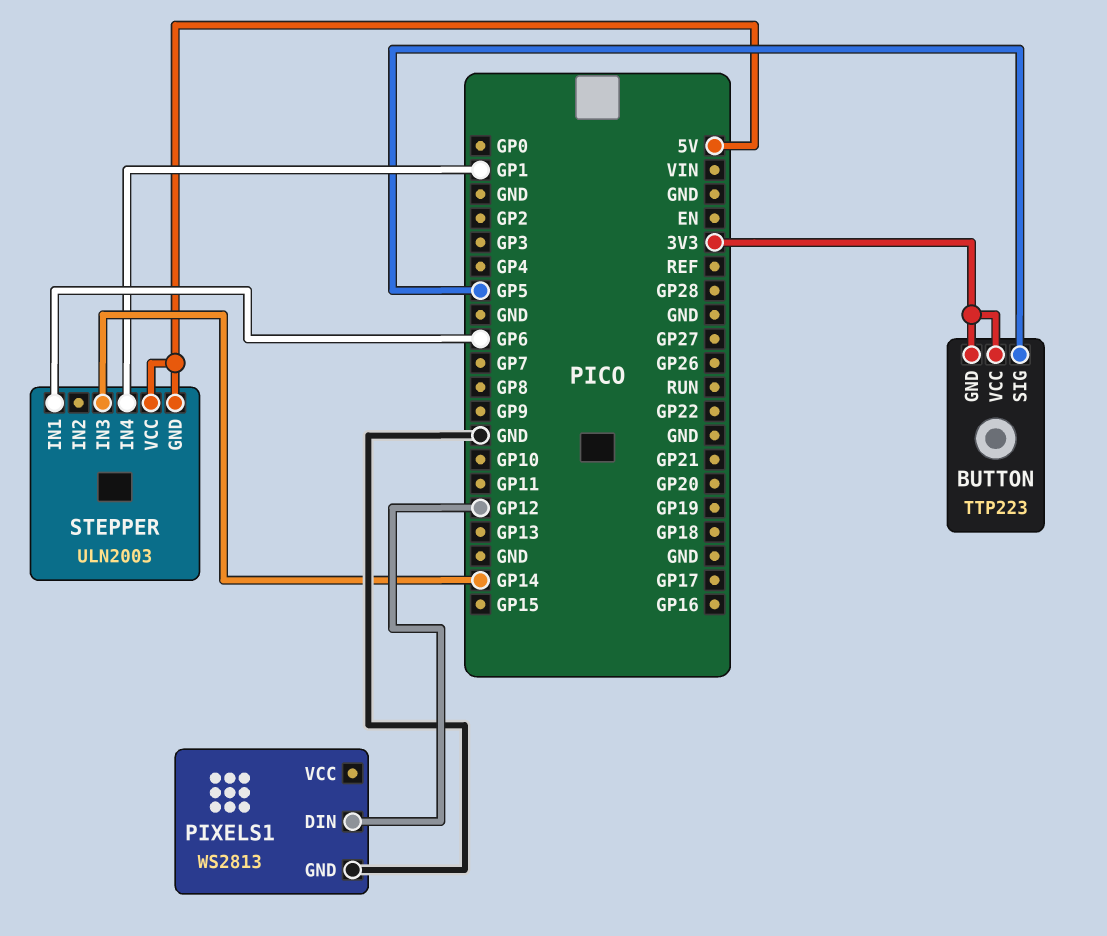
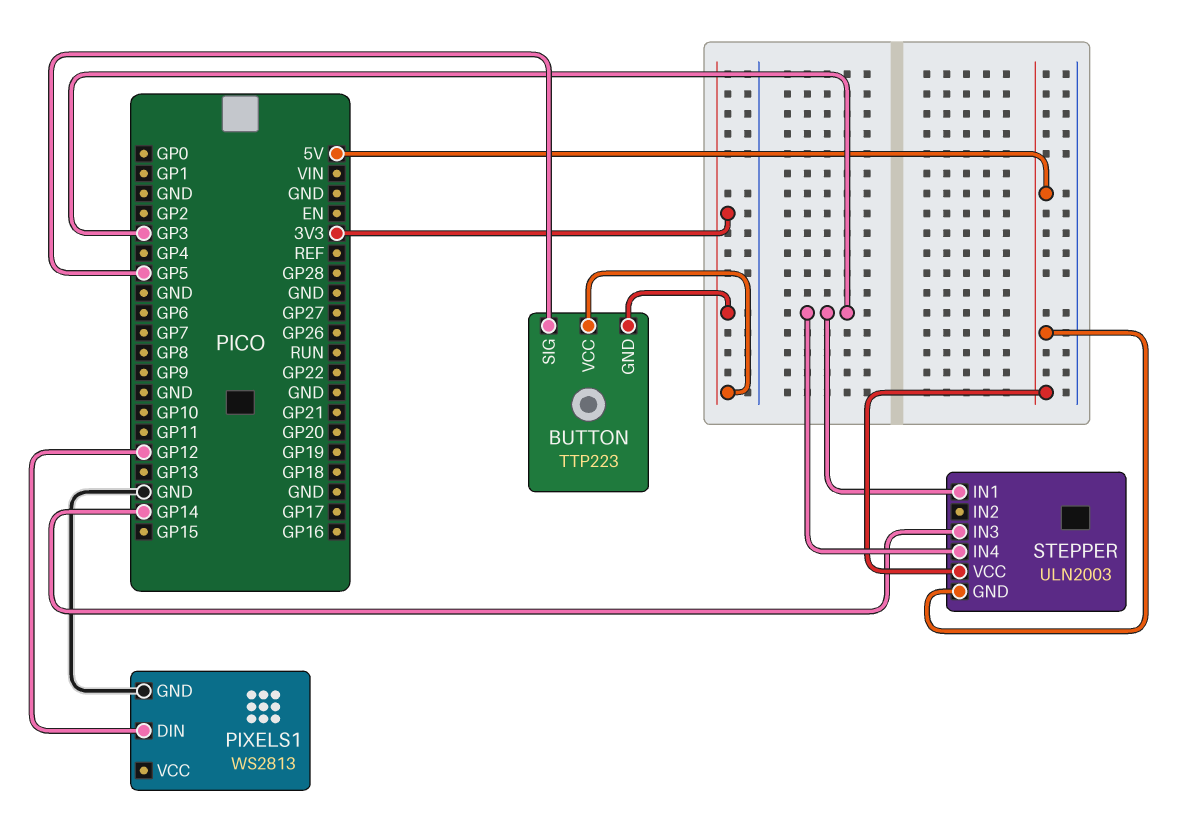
STEPPER pin IN1: GP6 -> GP3
STEPPER pin IN4: GP1 -> GP3

